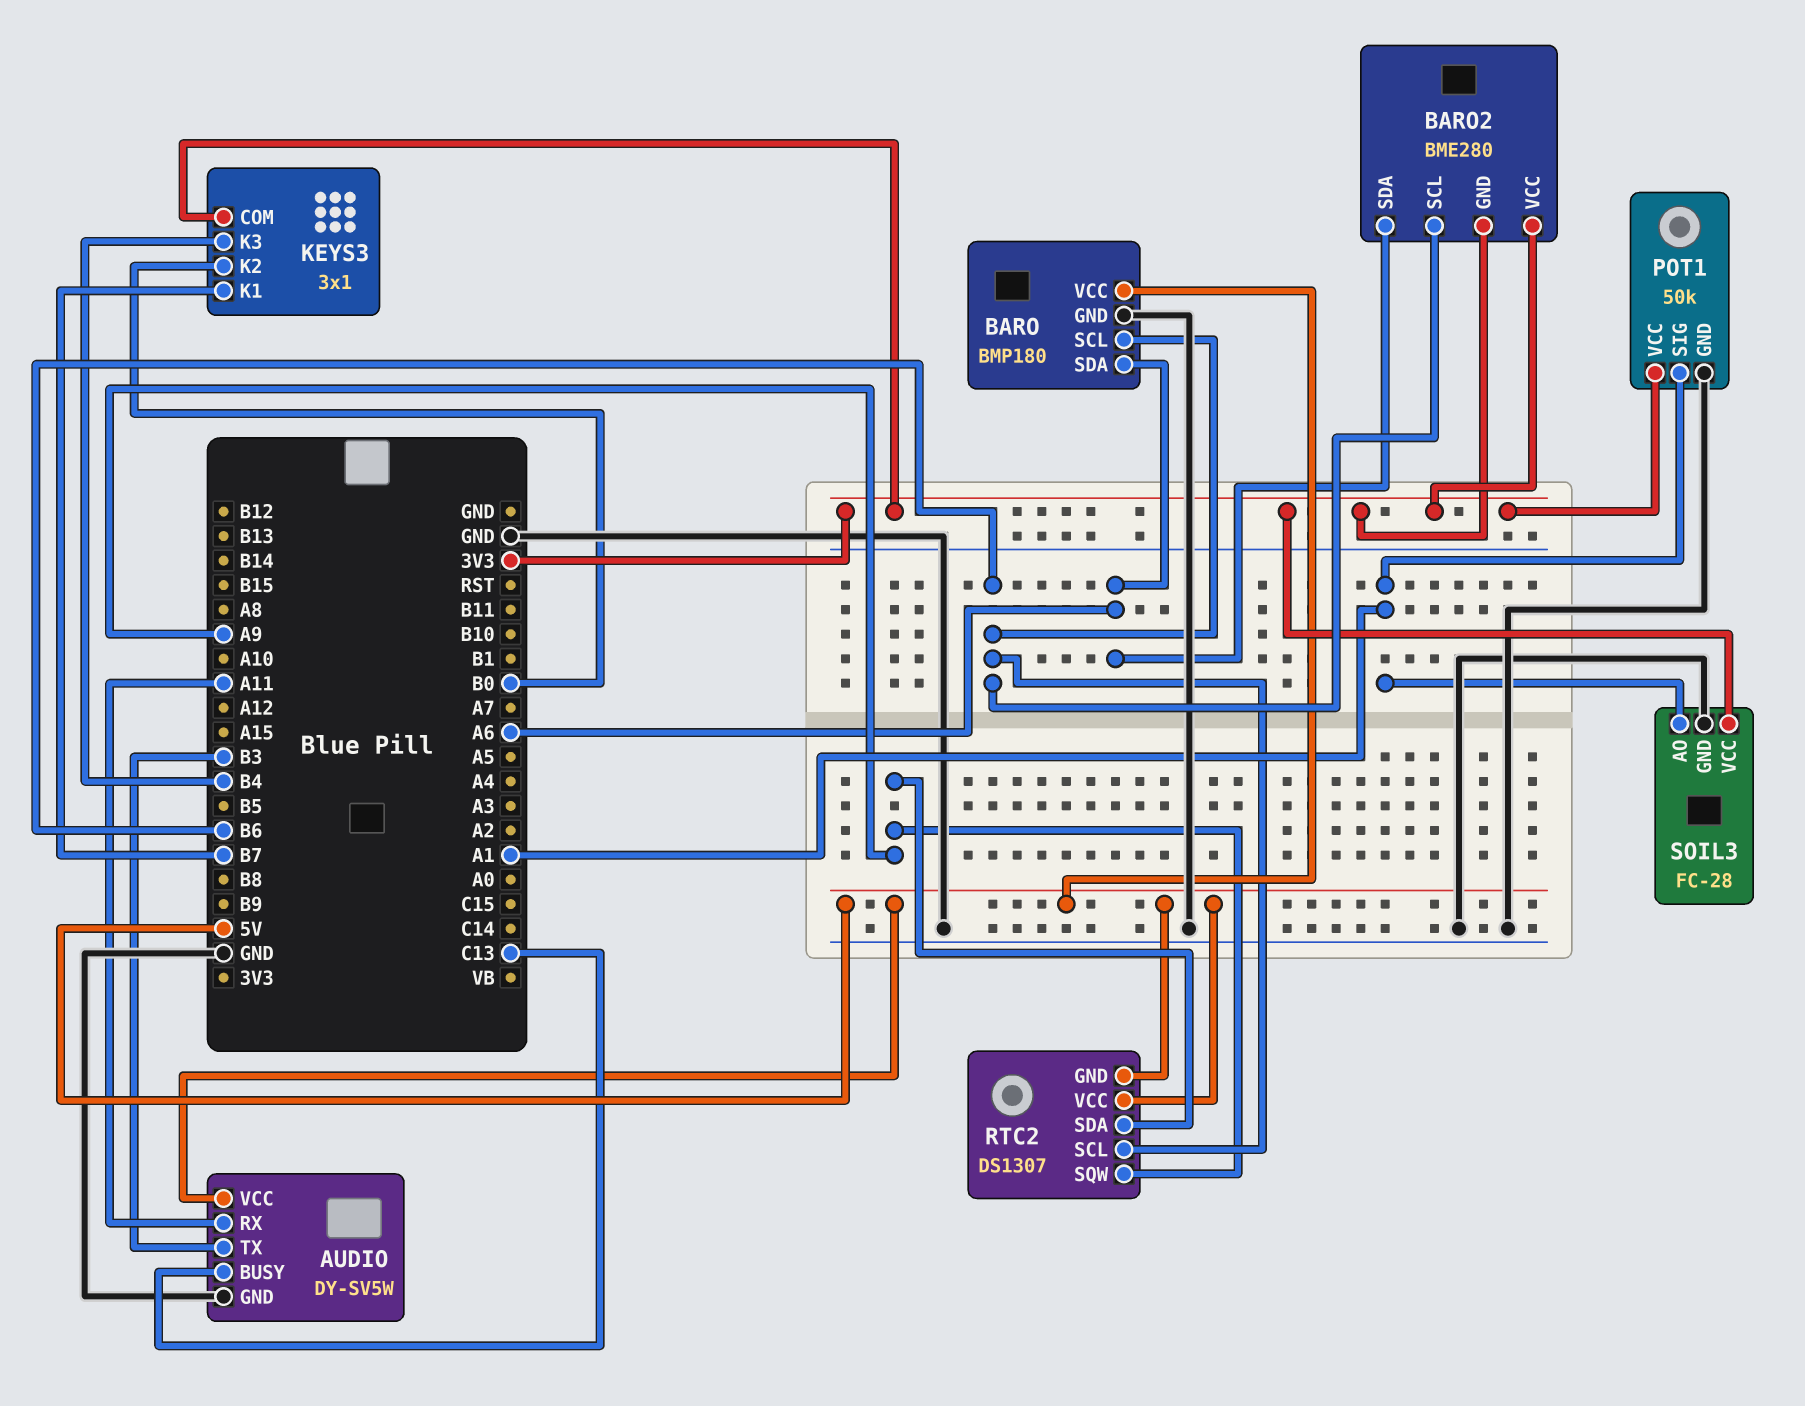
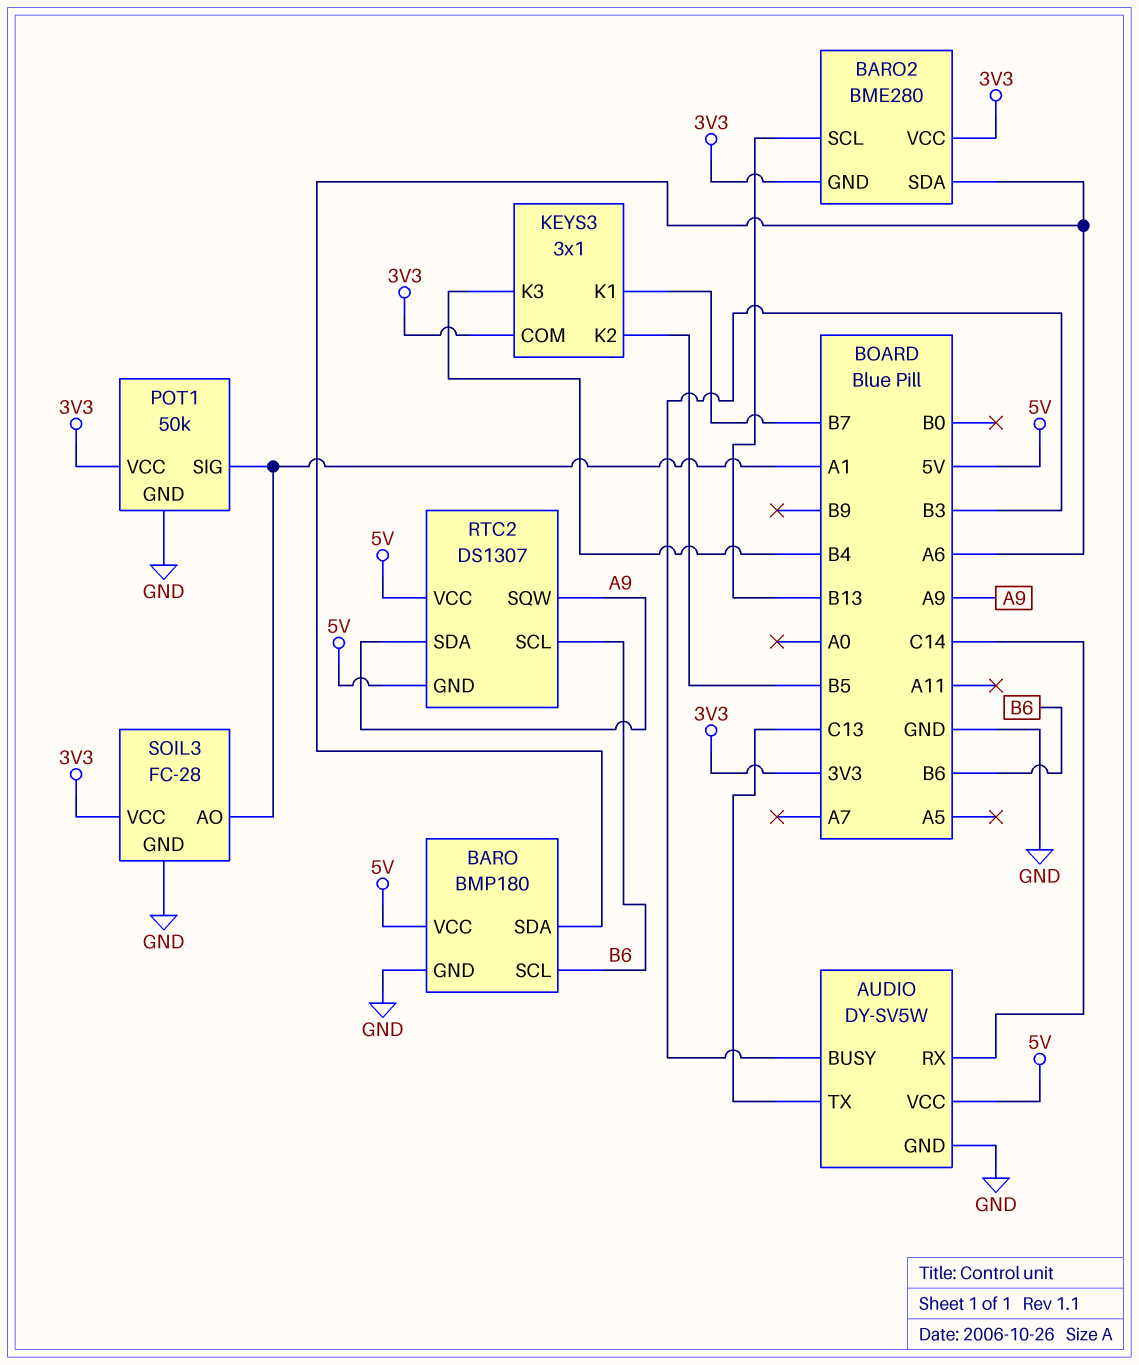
AUDIO pin BUSY: C13 -> B3
AUDIO pin RX: A11 -> C14
AUDIO pin TX: B3 -> C13
BARO2 pin SCL: B6 -> B13
KEYS3 pin K2: B0 -> B5

